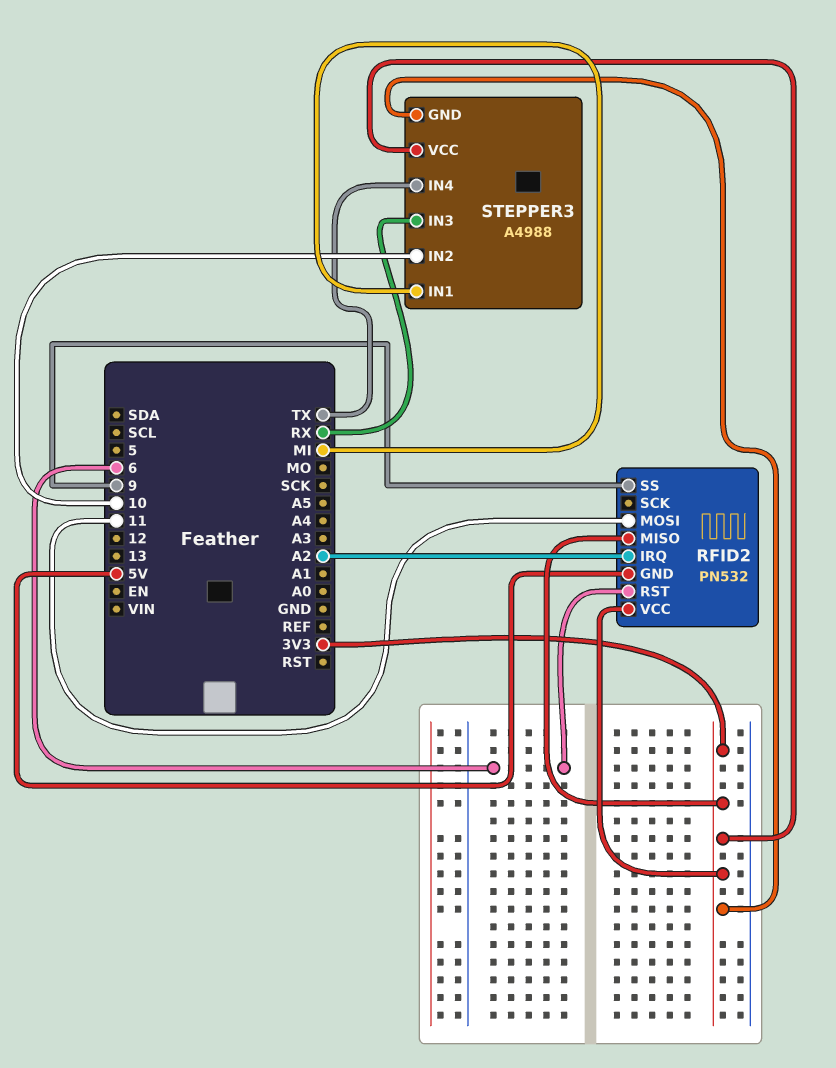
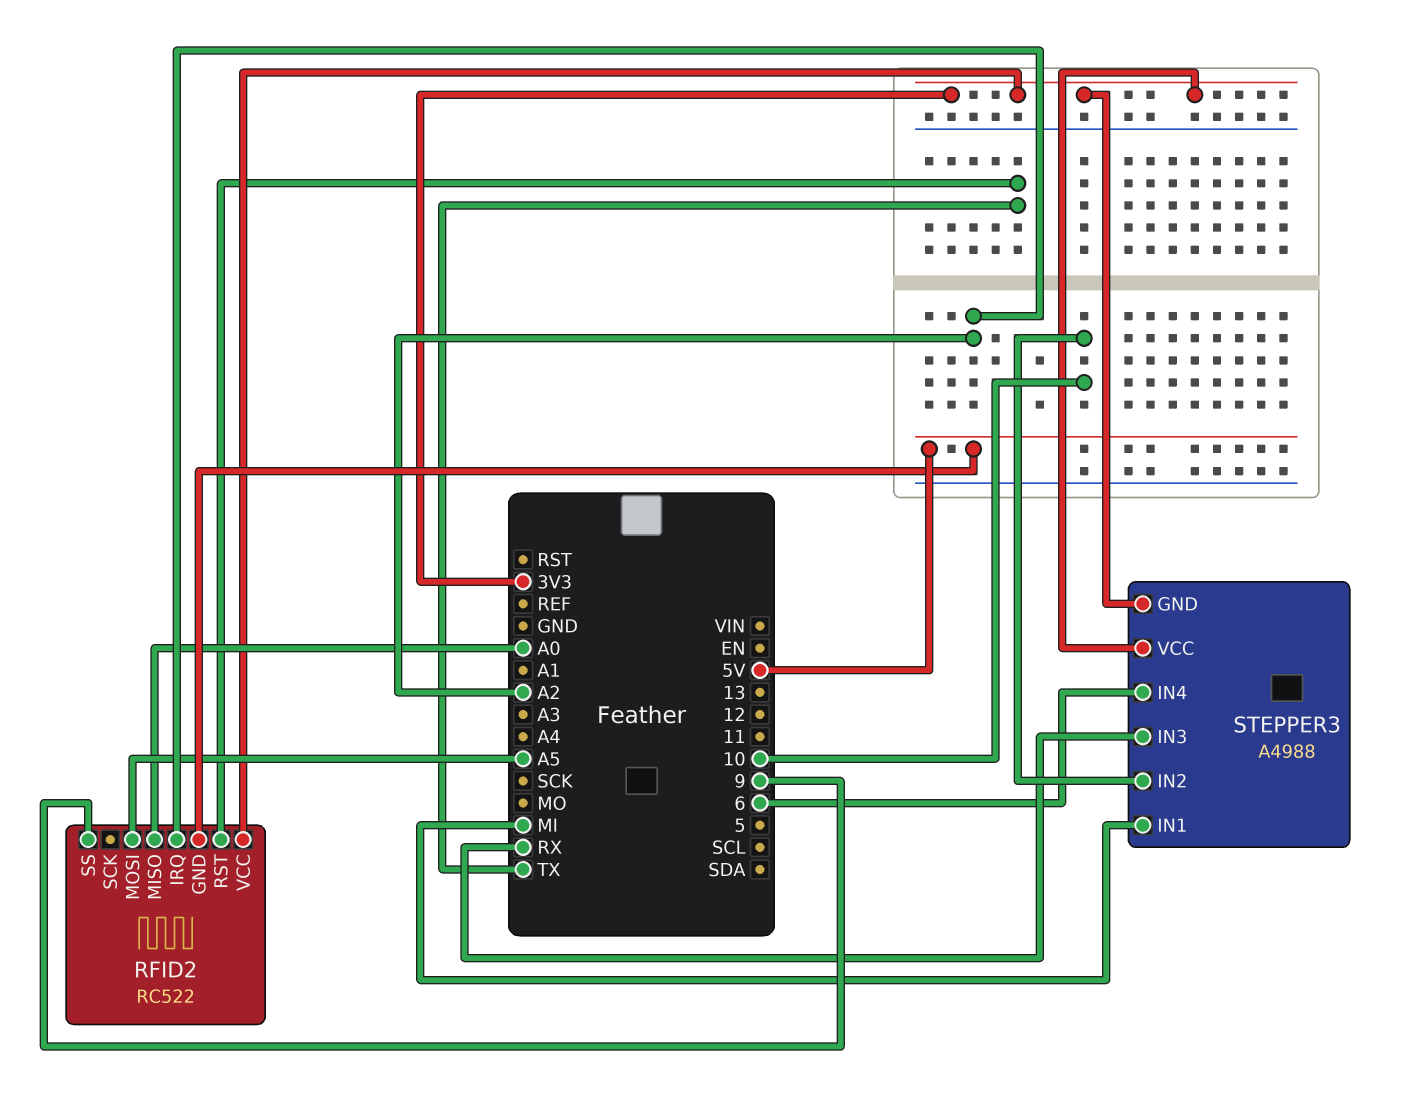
RFID2: PN532 -> RC522
RFID2 pin MISO: 3V3 -> A0
RFID2 pin MOSI: 11 -> A5
RFID2 pin RST: 6 -> TX
STEPPER3 pin IN4: TX -> 6

